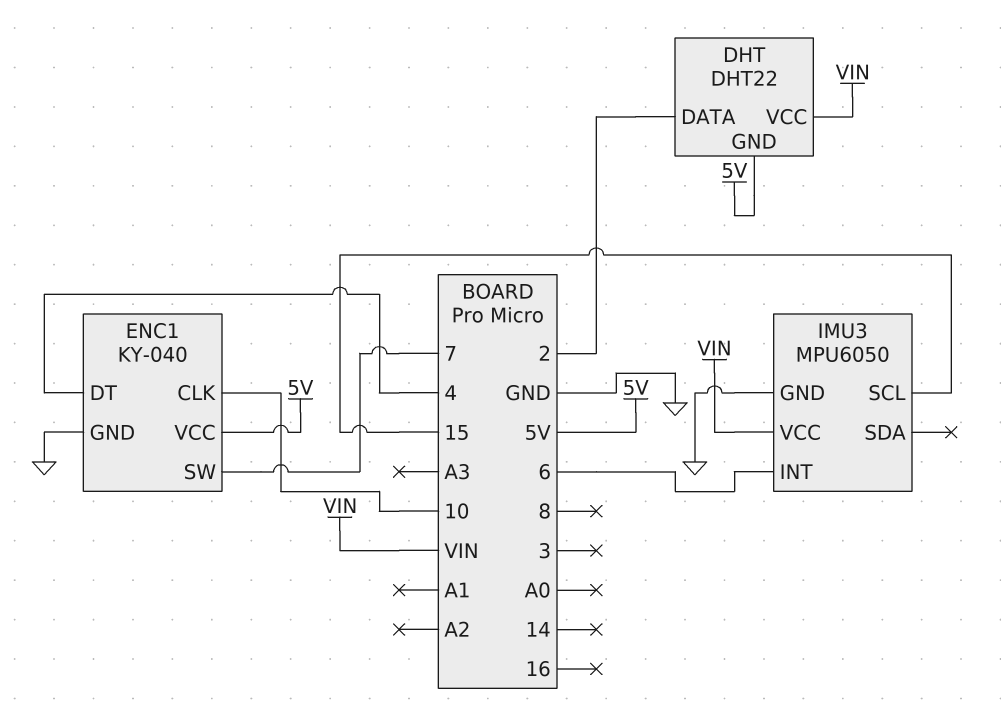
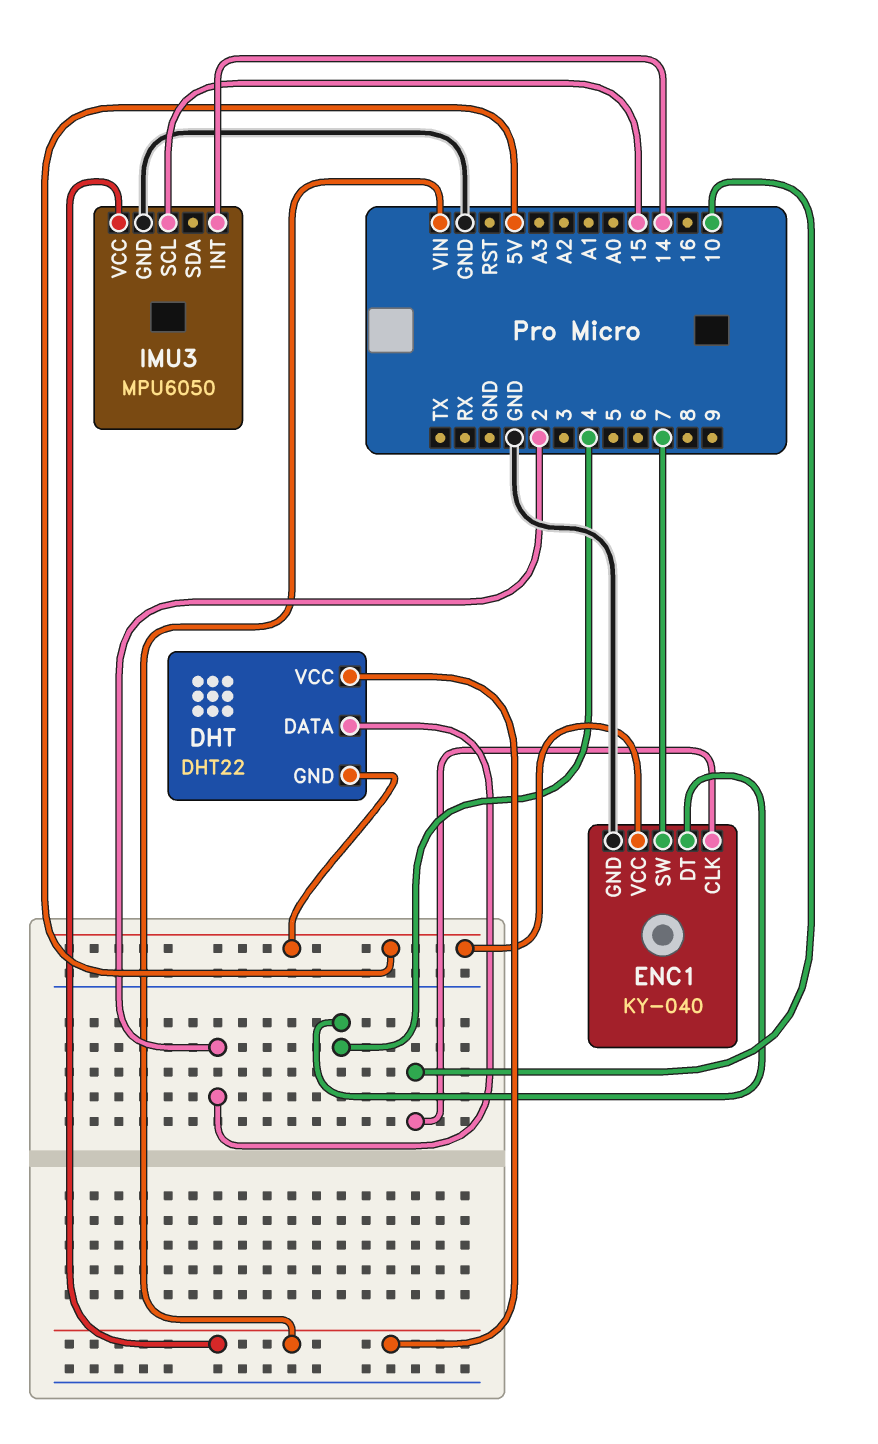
IMU3 pin INT: 6 -> 14

